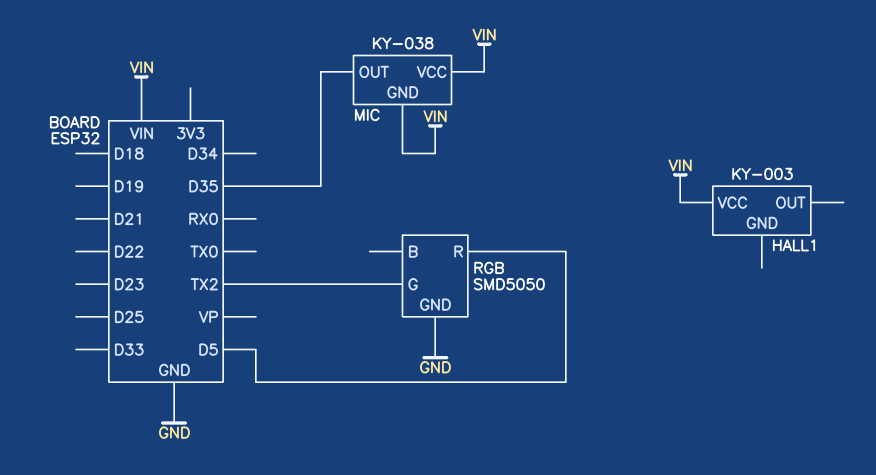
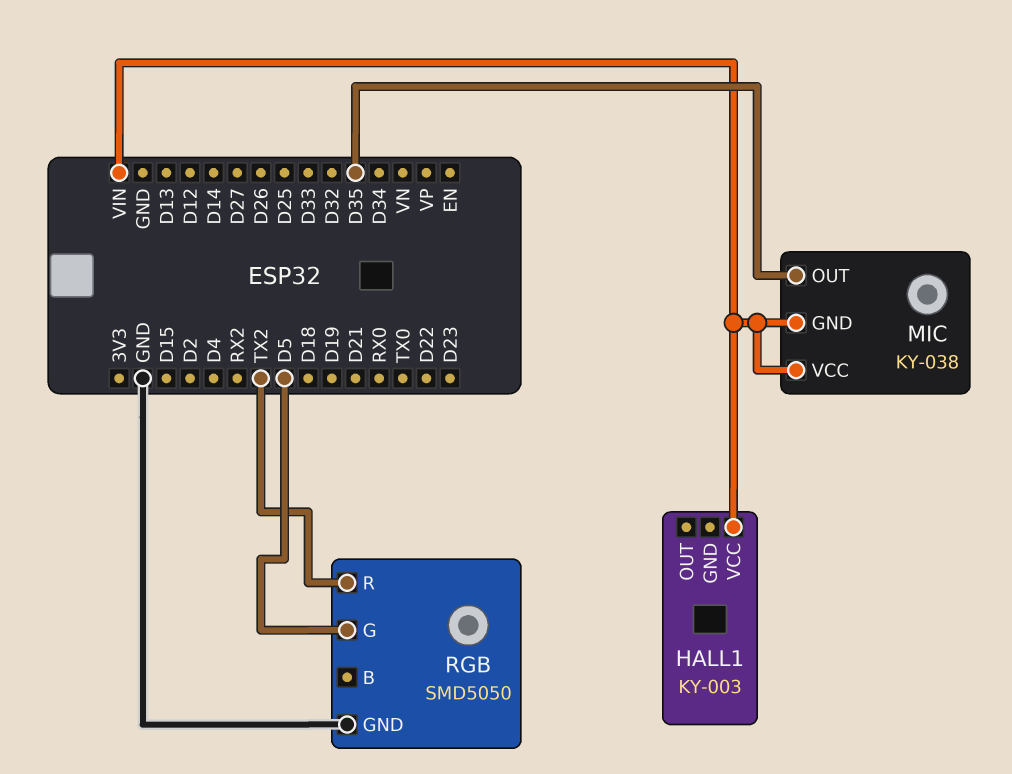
RGB pin G: TX2 -> D5
RGB pin R: D5 -> TX2

